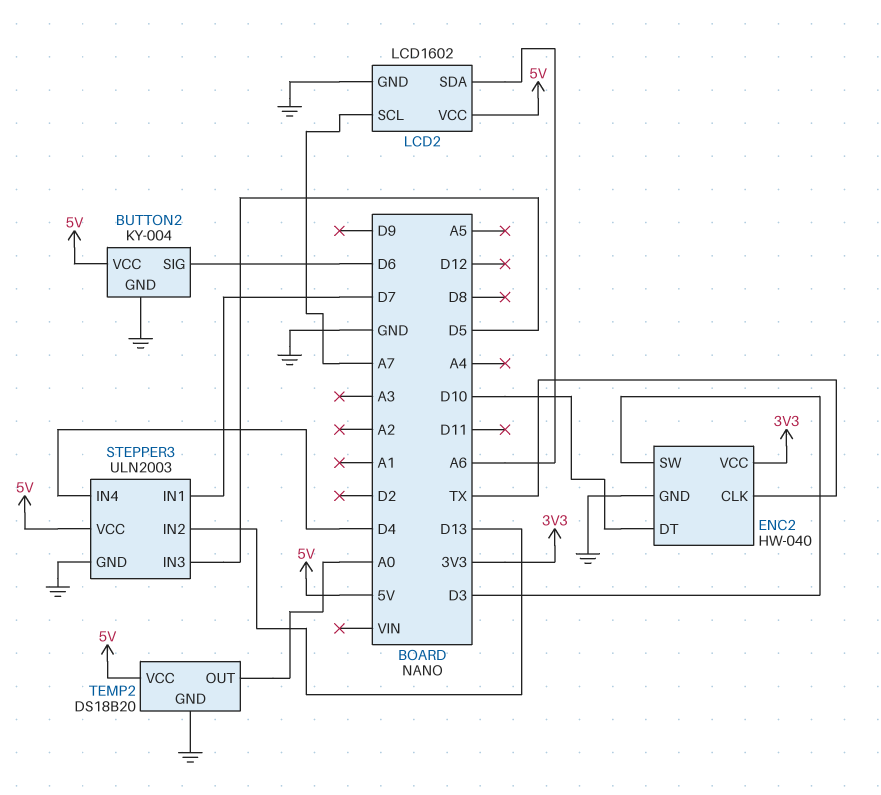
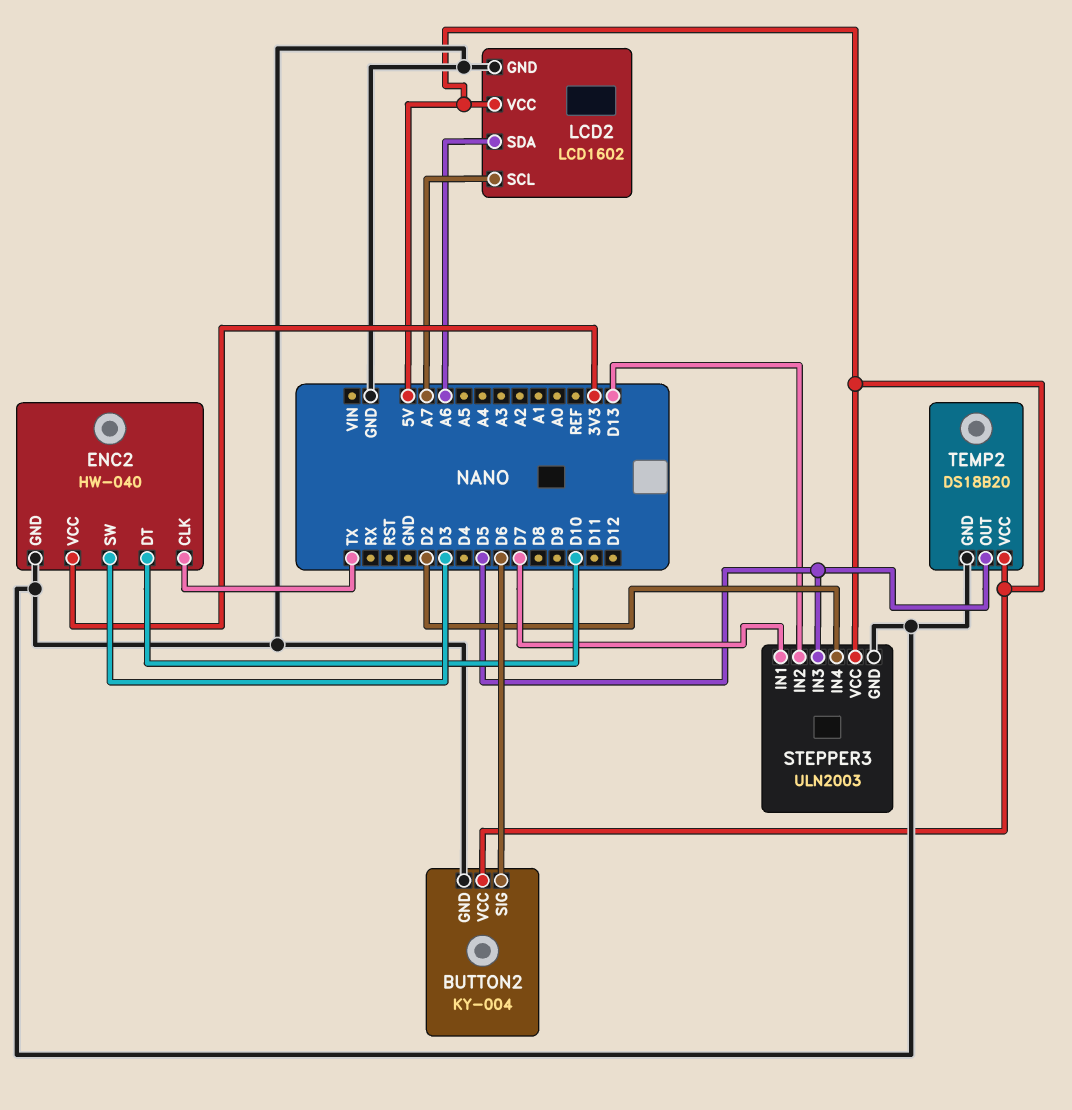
STEPPER3 pin IN4: D4 -> D2
TEMP2 pin OUT: A0 -> D5

